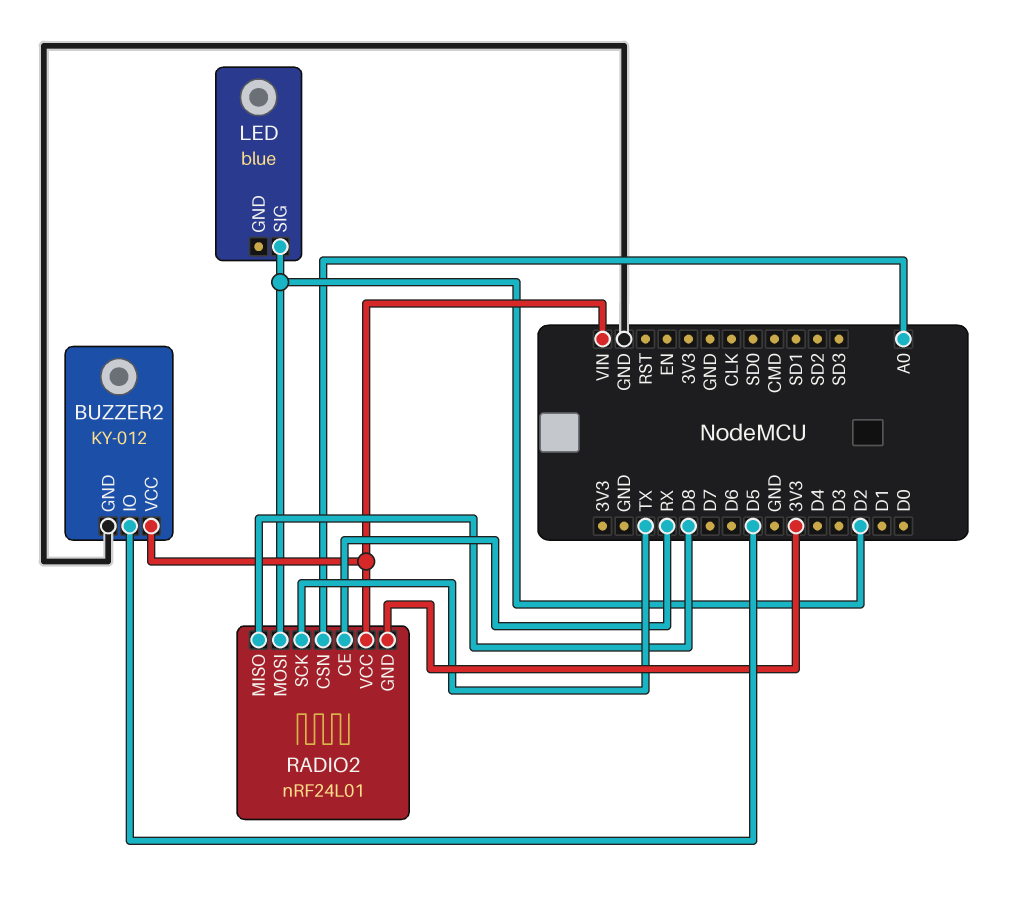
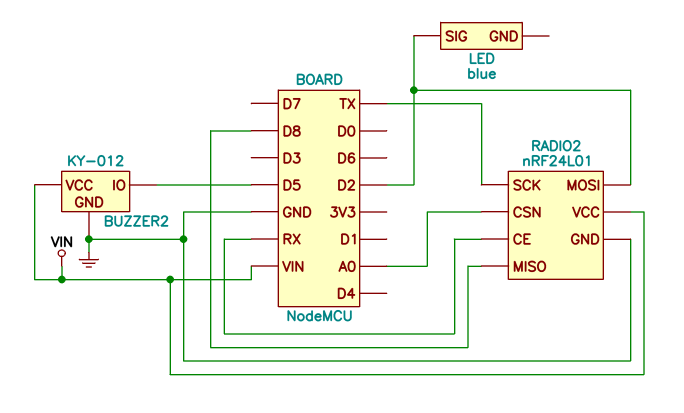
RADIO2 pin GND: 3V3 -> GND

